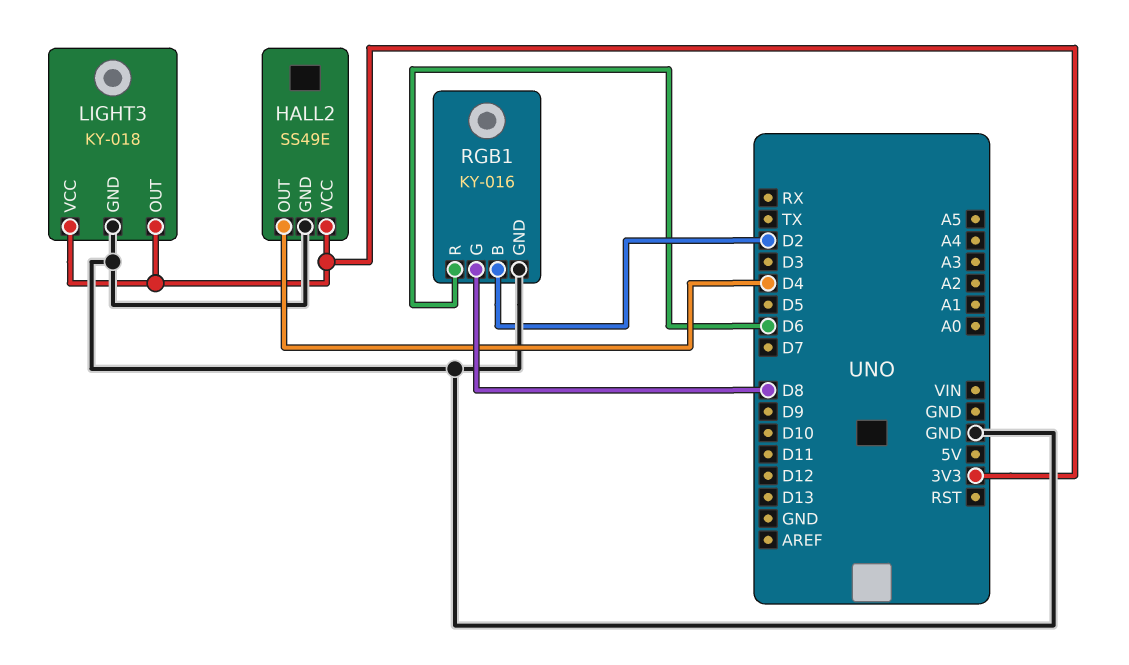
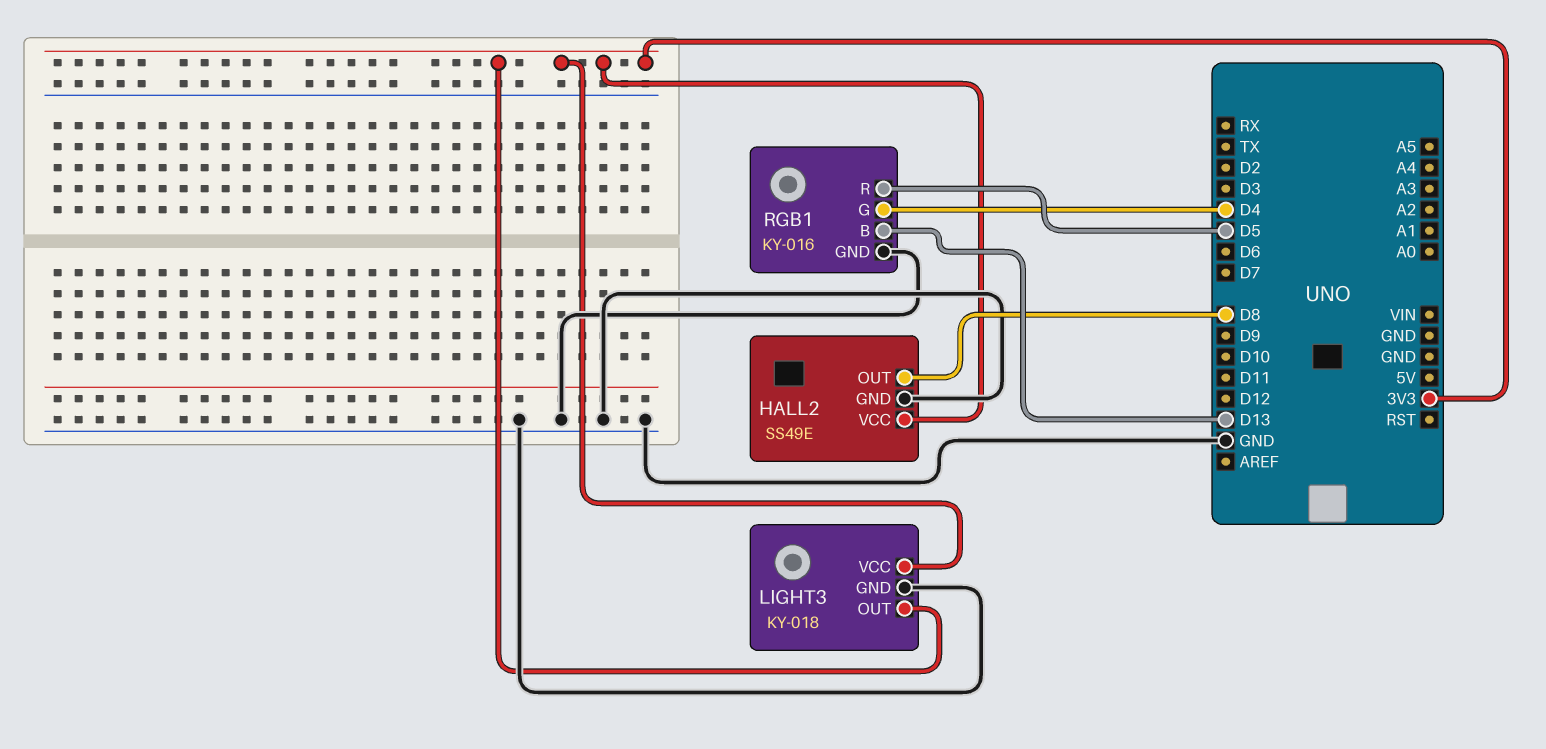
HALL2 pin OUT: D4 -> D8
RGB1 pin B: D2 -> D13
RGB1 pin G: D8 -> D4
RGB1 pin R: D6 -> D5

